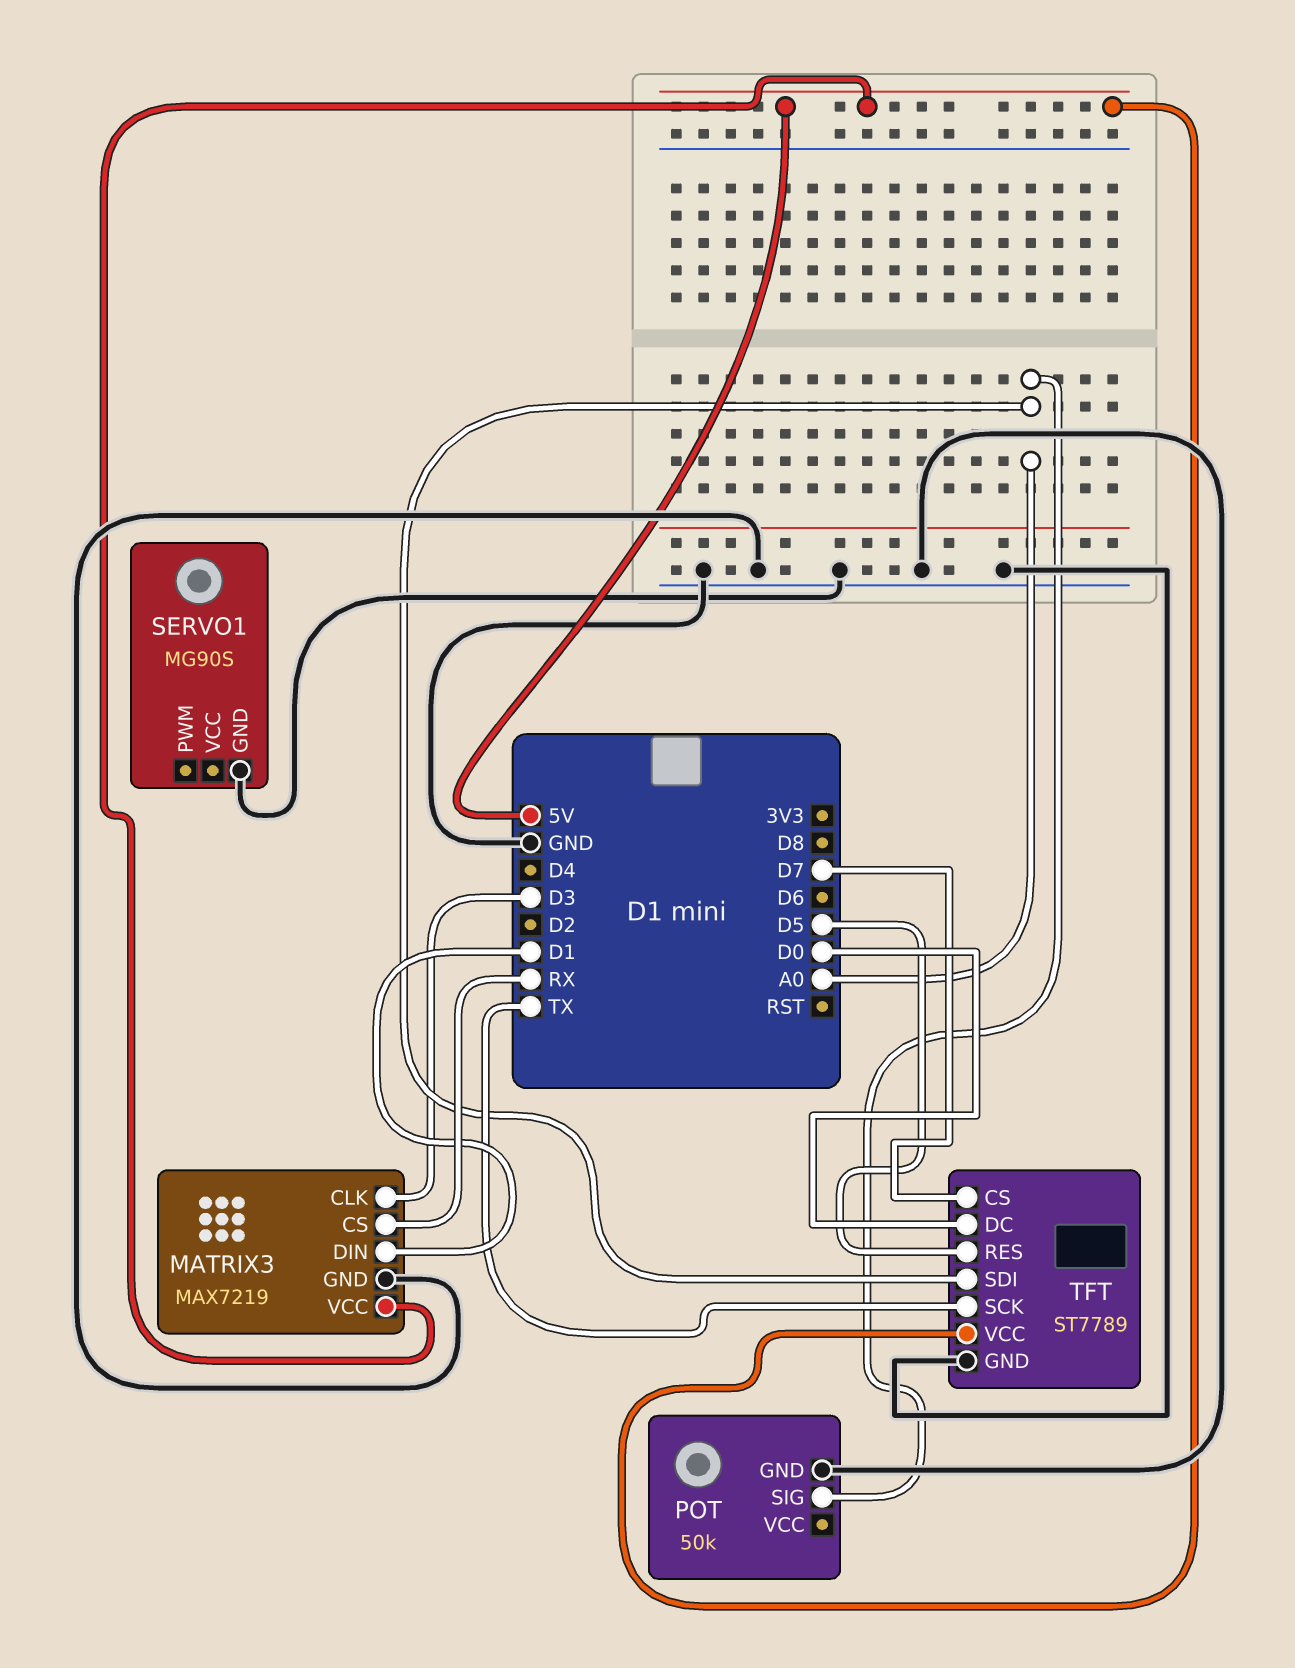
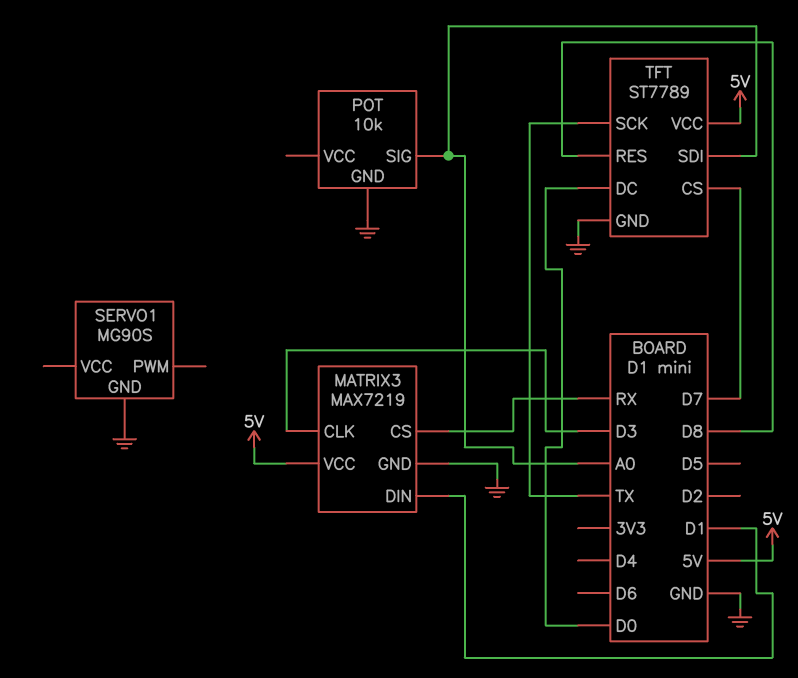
POT: 50k -> 10k
TFT pin RES: D5 -> D8

